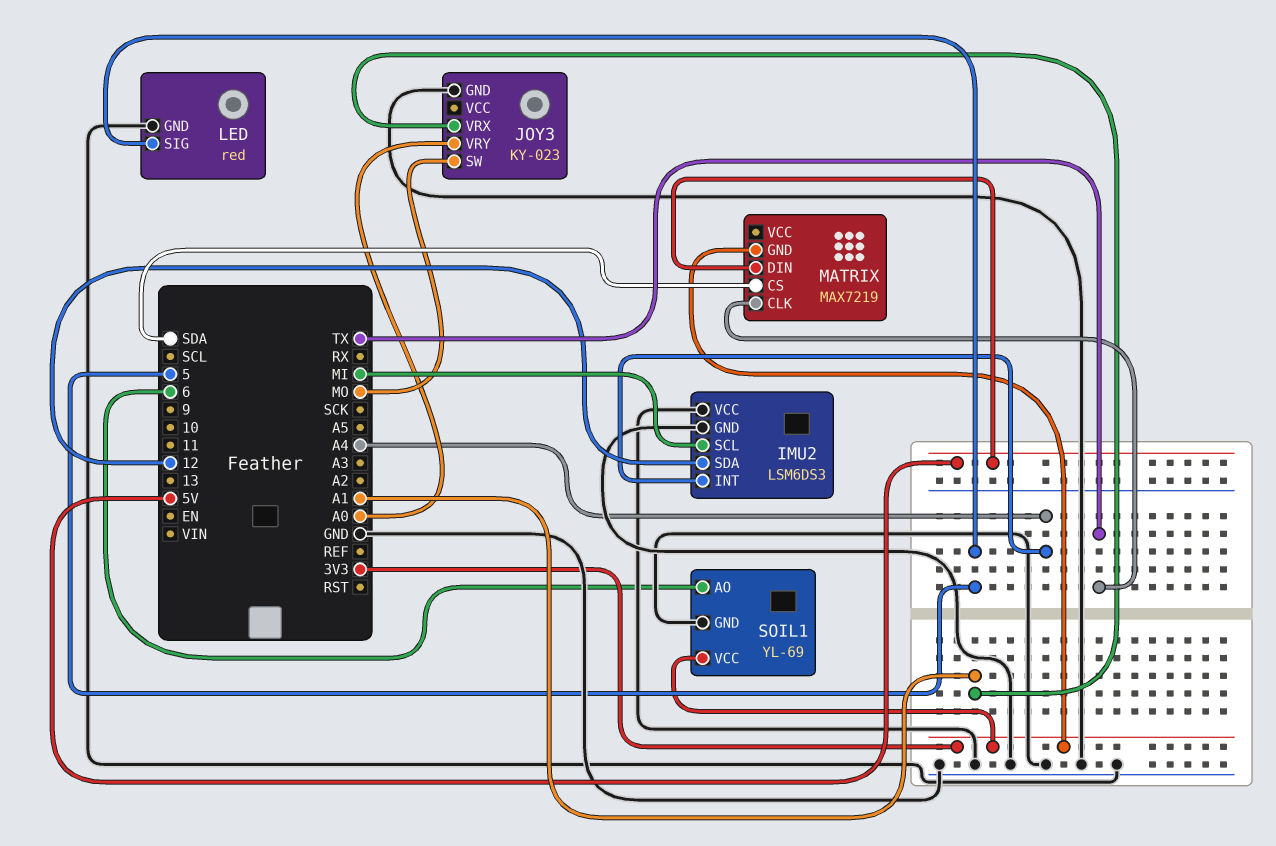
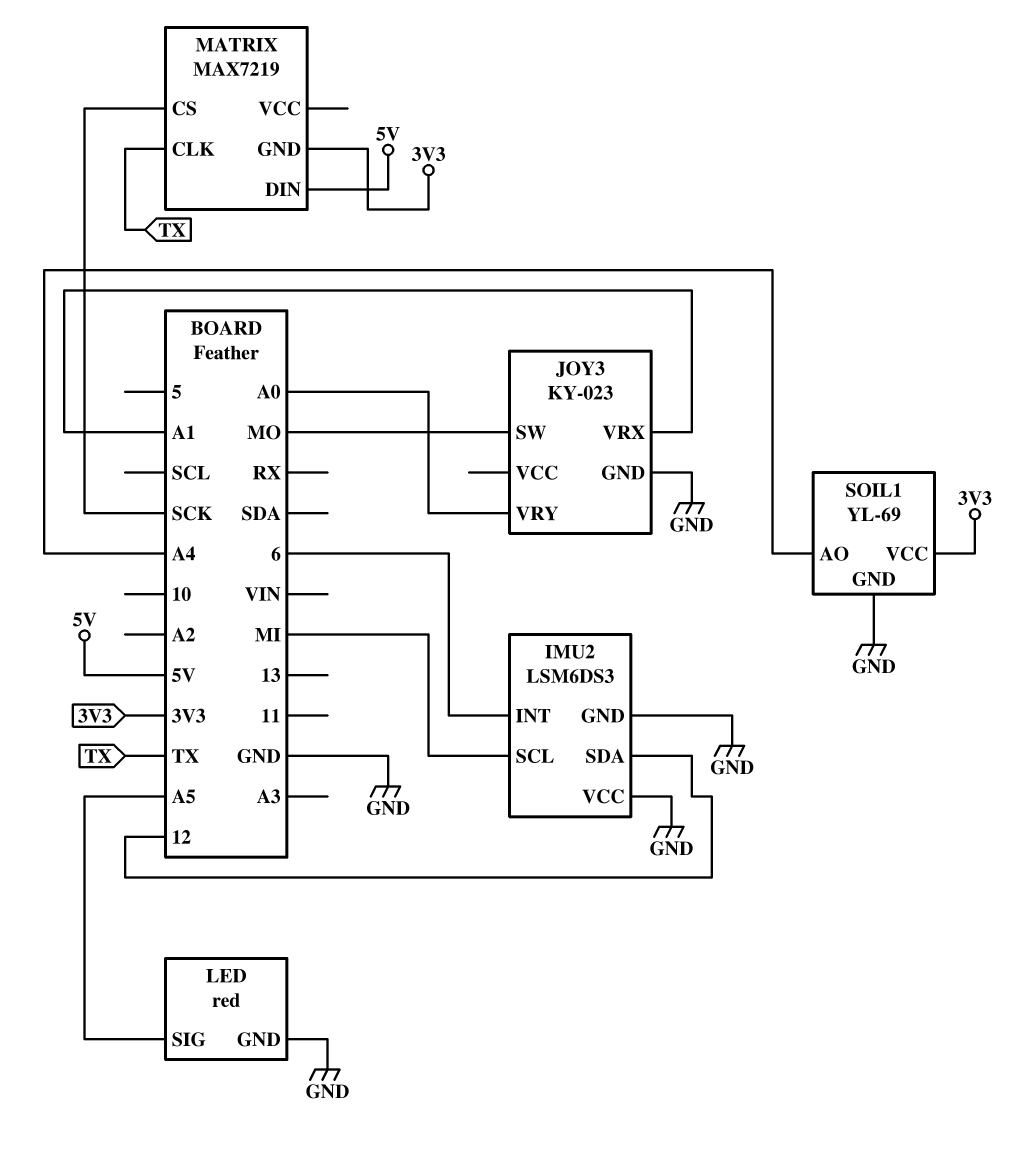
IMU2 pin INT: A4 -> 6
LED pin SIG: 5 -> A5
MATRIX pin CS: SDA -> SCK
SOIL1 pin AO: 6 -> A4

